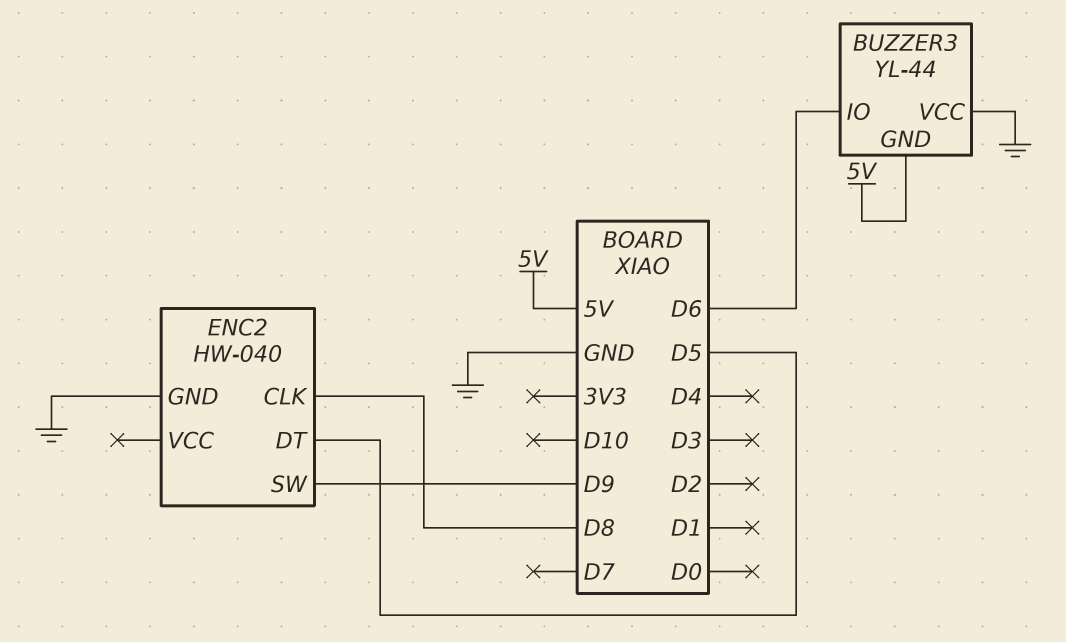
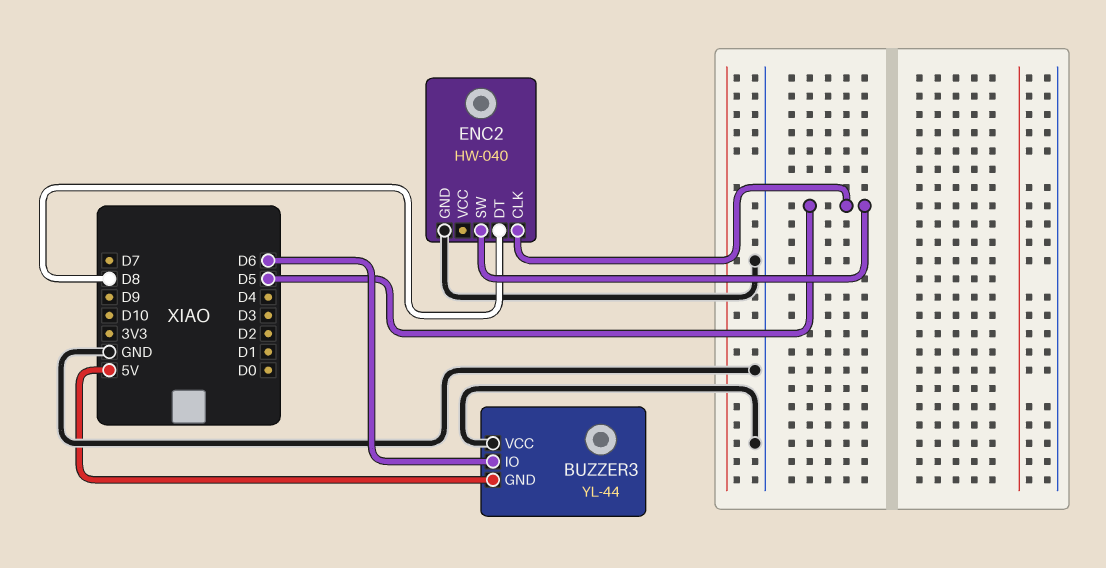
ENC2 pin CLK: D8 -> D5
ENC2 pin DT: D5 -> D8
ENC2 pin SW: D9 -> D5

